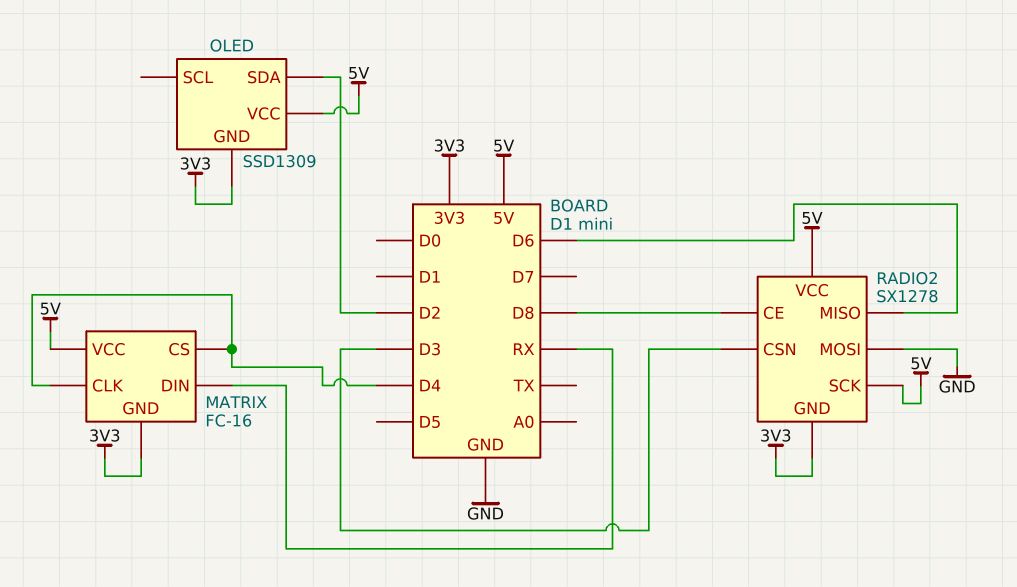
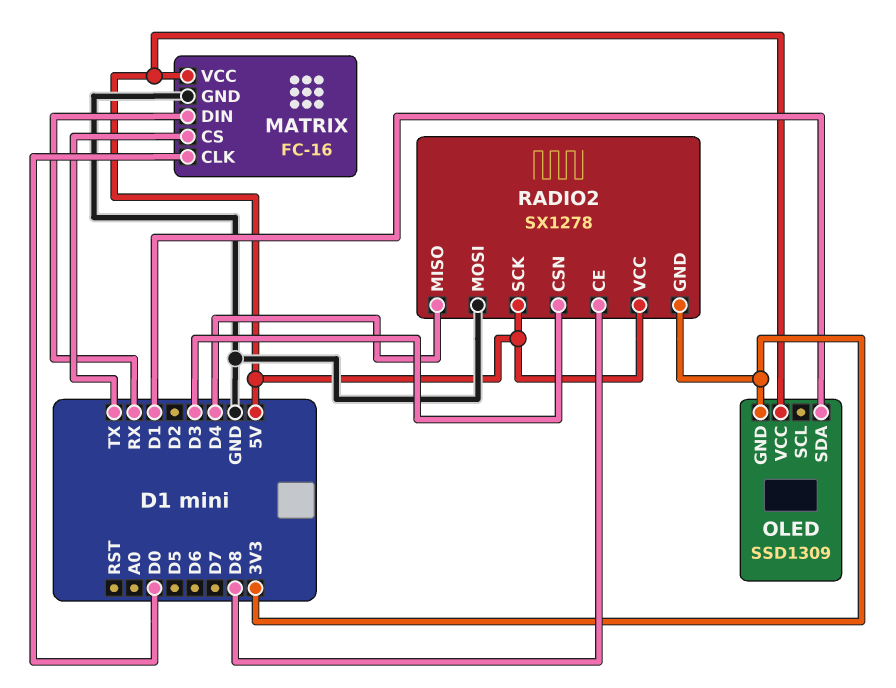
MATRIX pin CLK: D4 -> D0
MATRIX pin CS: D4 -> TX
MATRIX pin GND: 3V3 -> GND
OLED pin SDA: D2 -> D1
RADIO2 pin MISO: D6 -> D4

